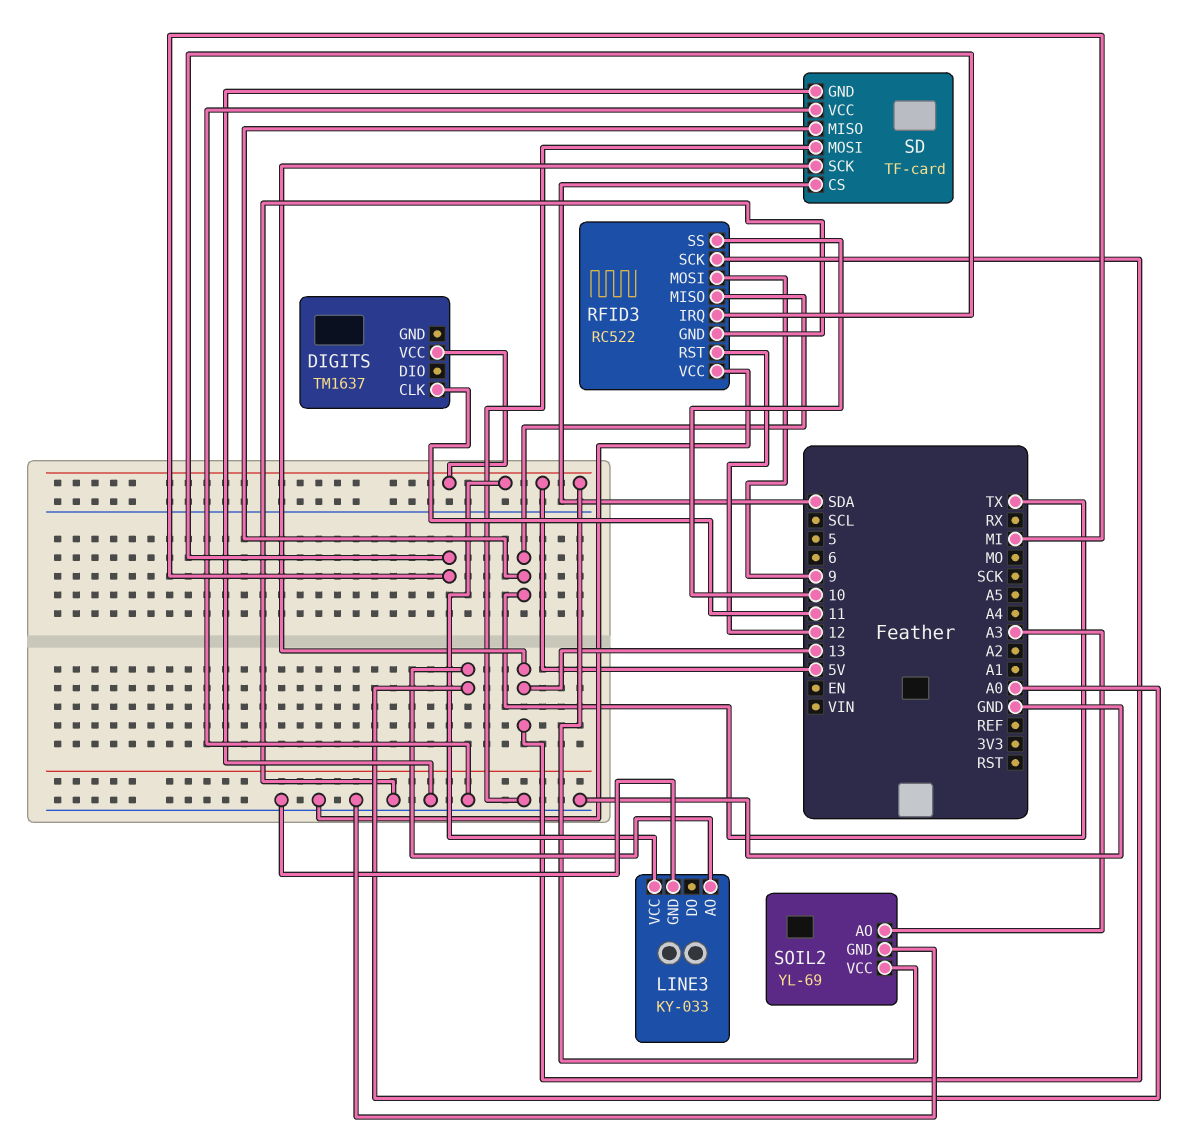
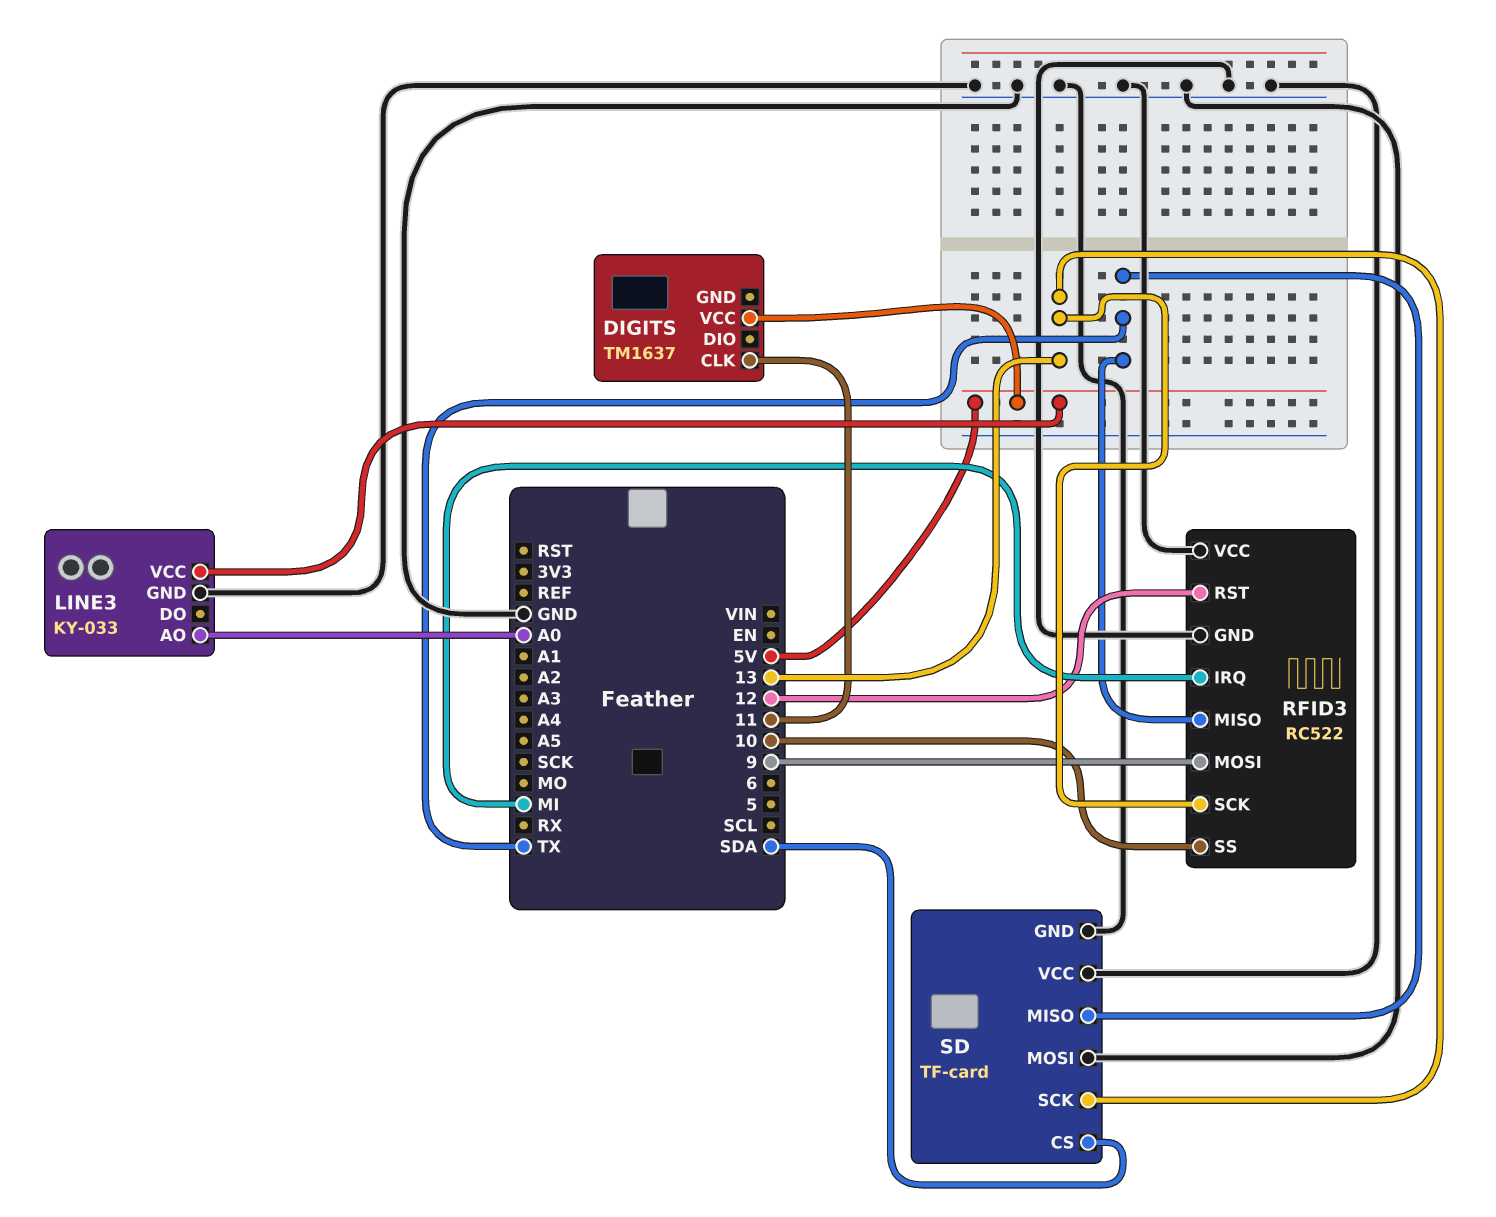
SOIL2: YL-69 -> none
SOIL2 pin AO: A3 -> none
SOIL2 pin GND: GND -> none
SOIL2 pin VCC: 5V -> none

